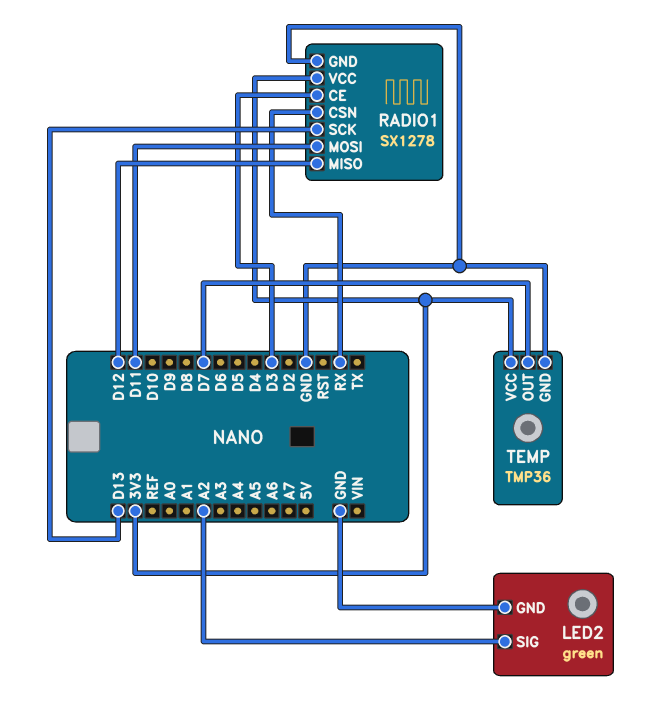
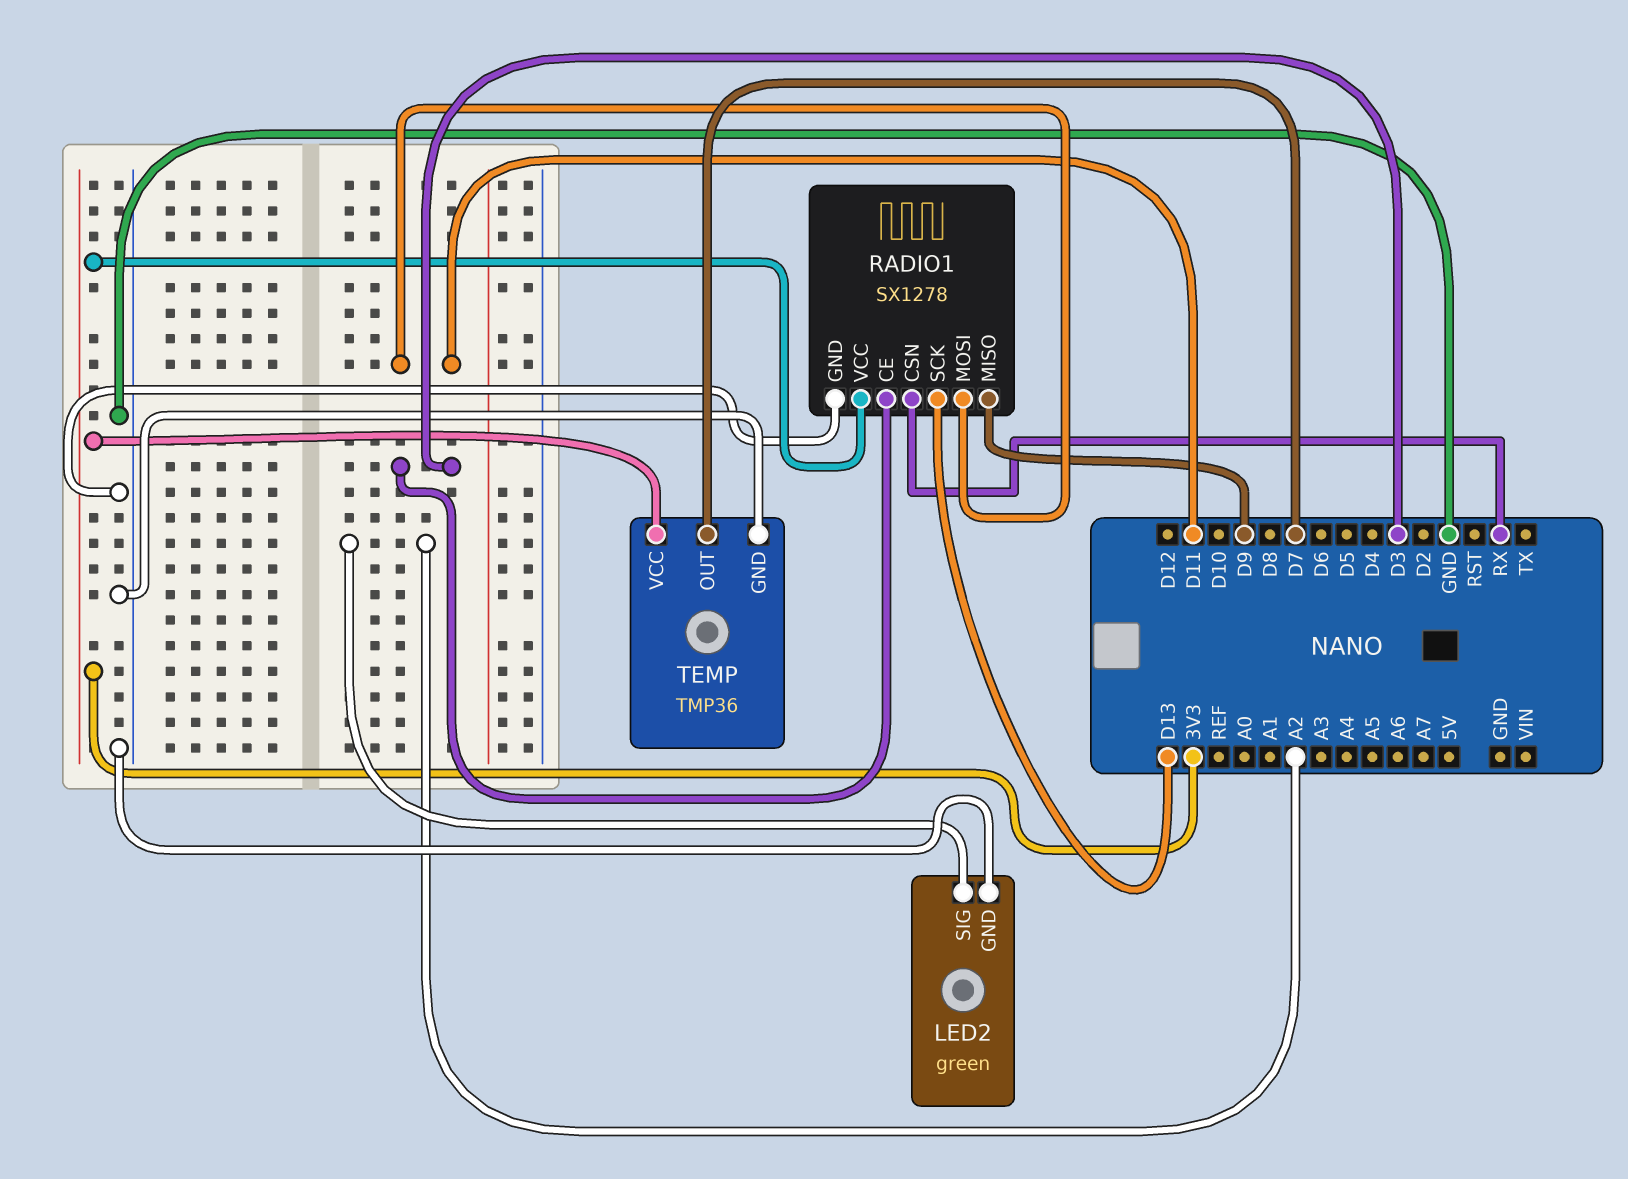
RADIO1 pin MISO: D12 -> D9

